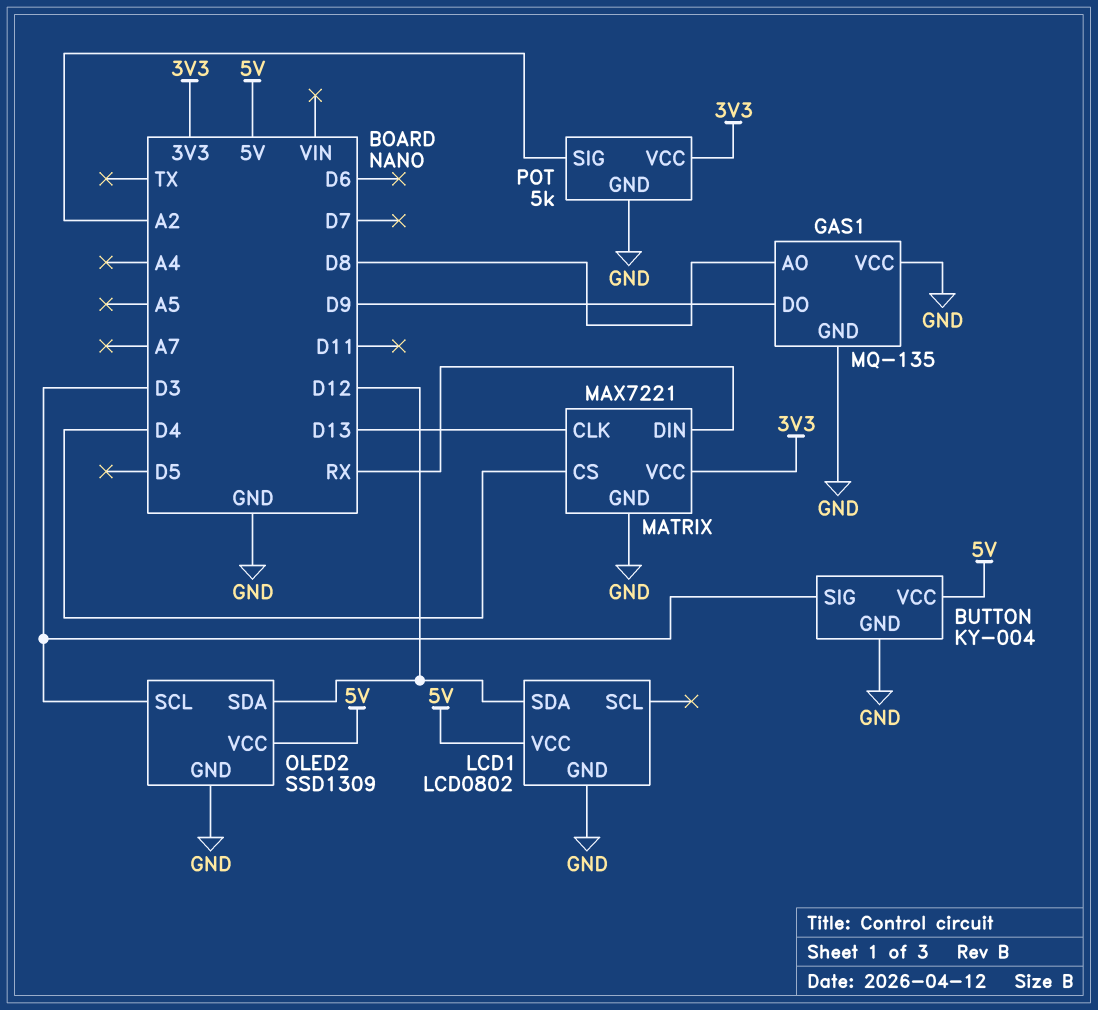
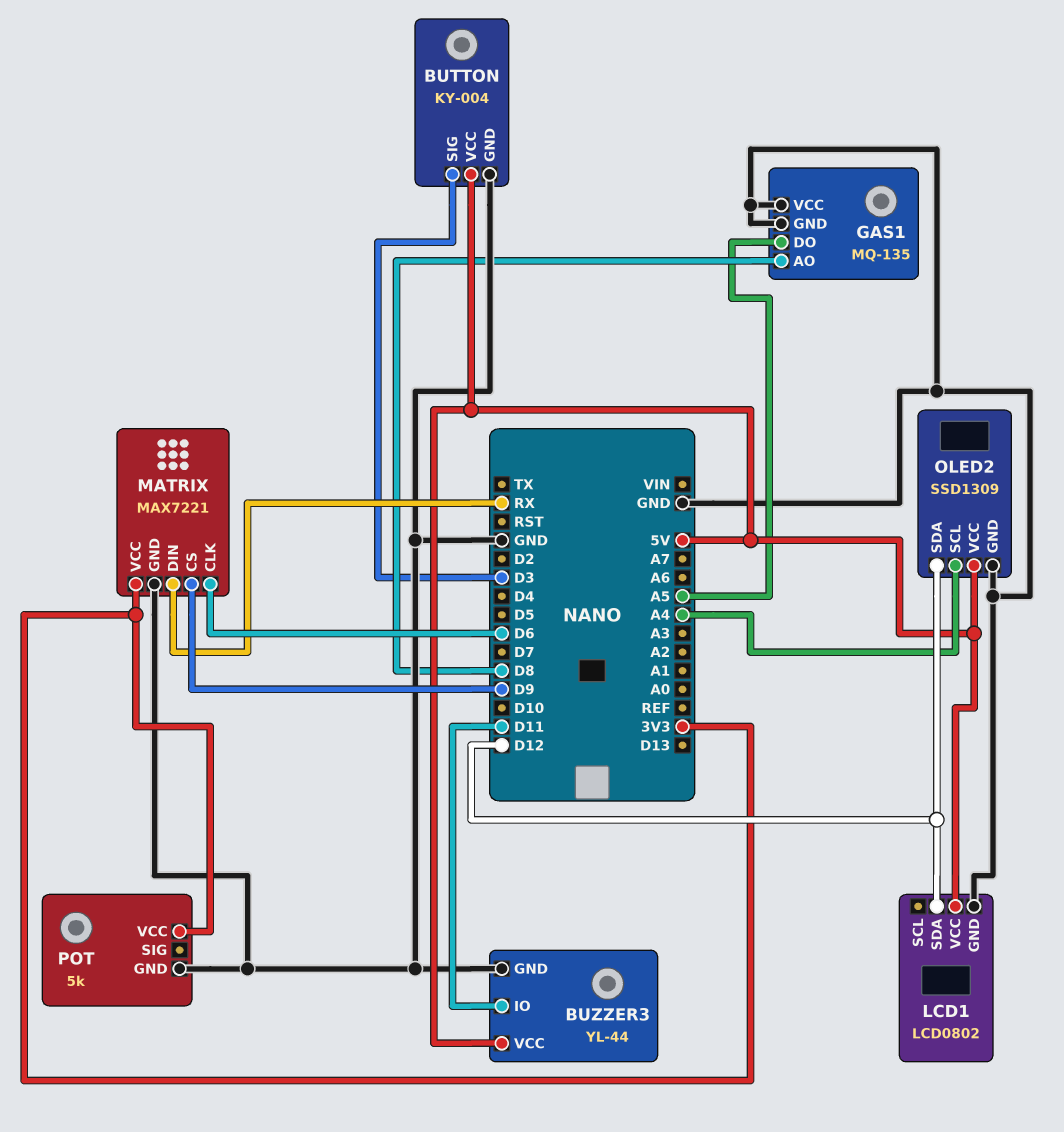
BUZZER3: none -> YL-44
BUZZER3 pin GND: none -> GND
BUZZER3 pin IO: none -> D11
BUZZER3 pin VCC: none -> 5V
GAS1 pin DO: D9 -> A5
MATRIX pin CLK: D13 -> D6
MATRIX pin CS: D4 -> D9
OLED2 pin SCL: D3 -> A4
POT pin SIG: A2 -> none

